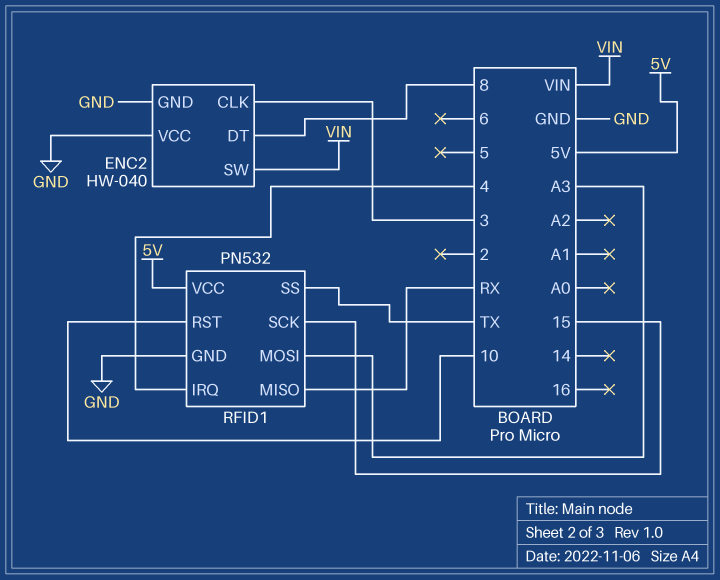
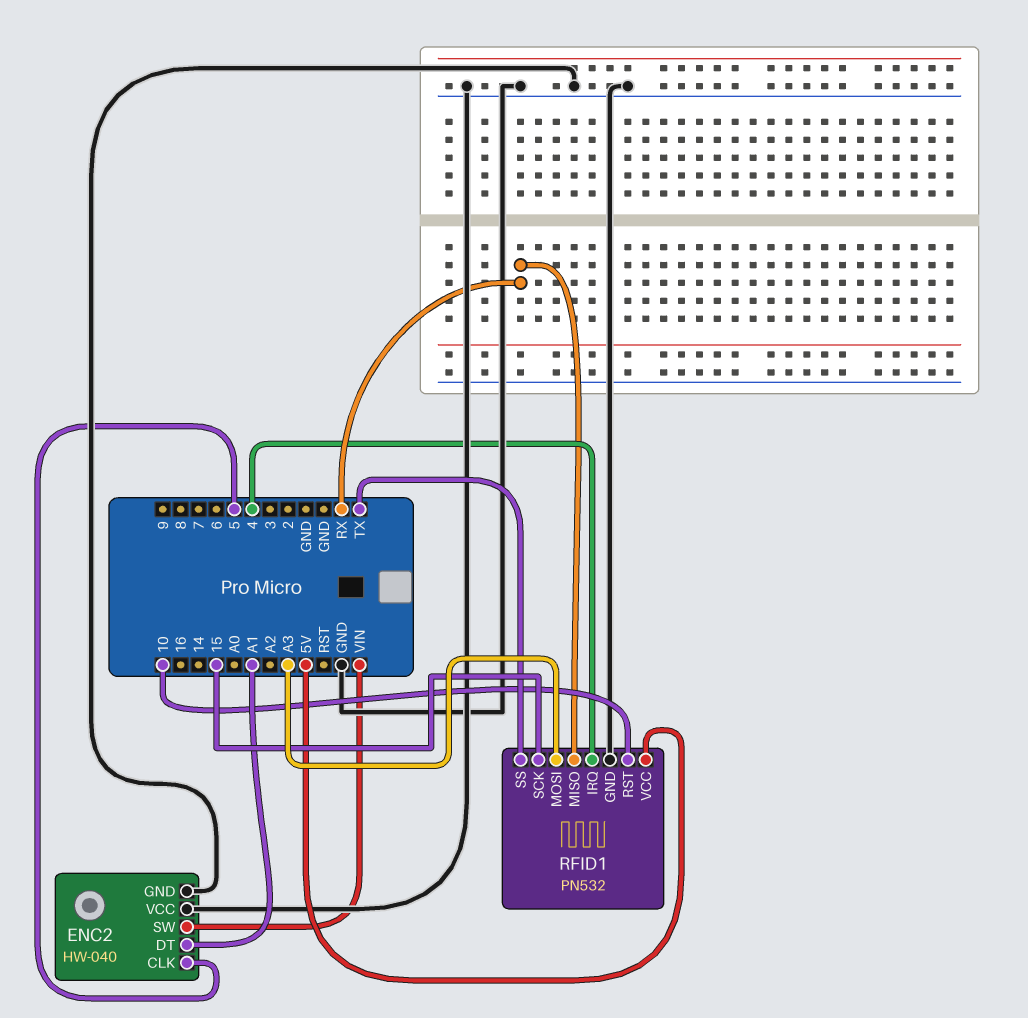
ENC2 pin CLK: 3 -> 5
ENC2 pin DT: 8 -> A1

